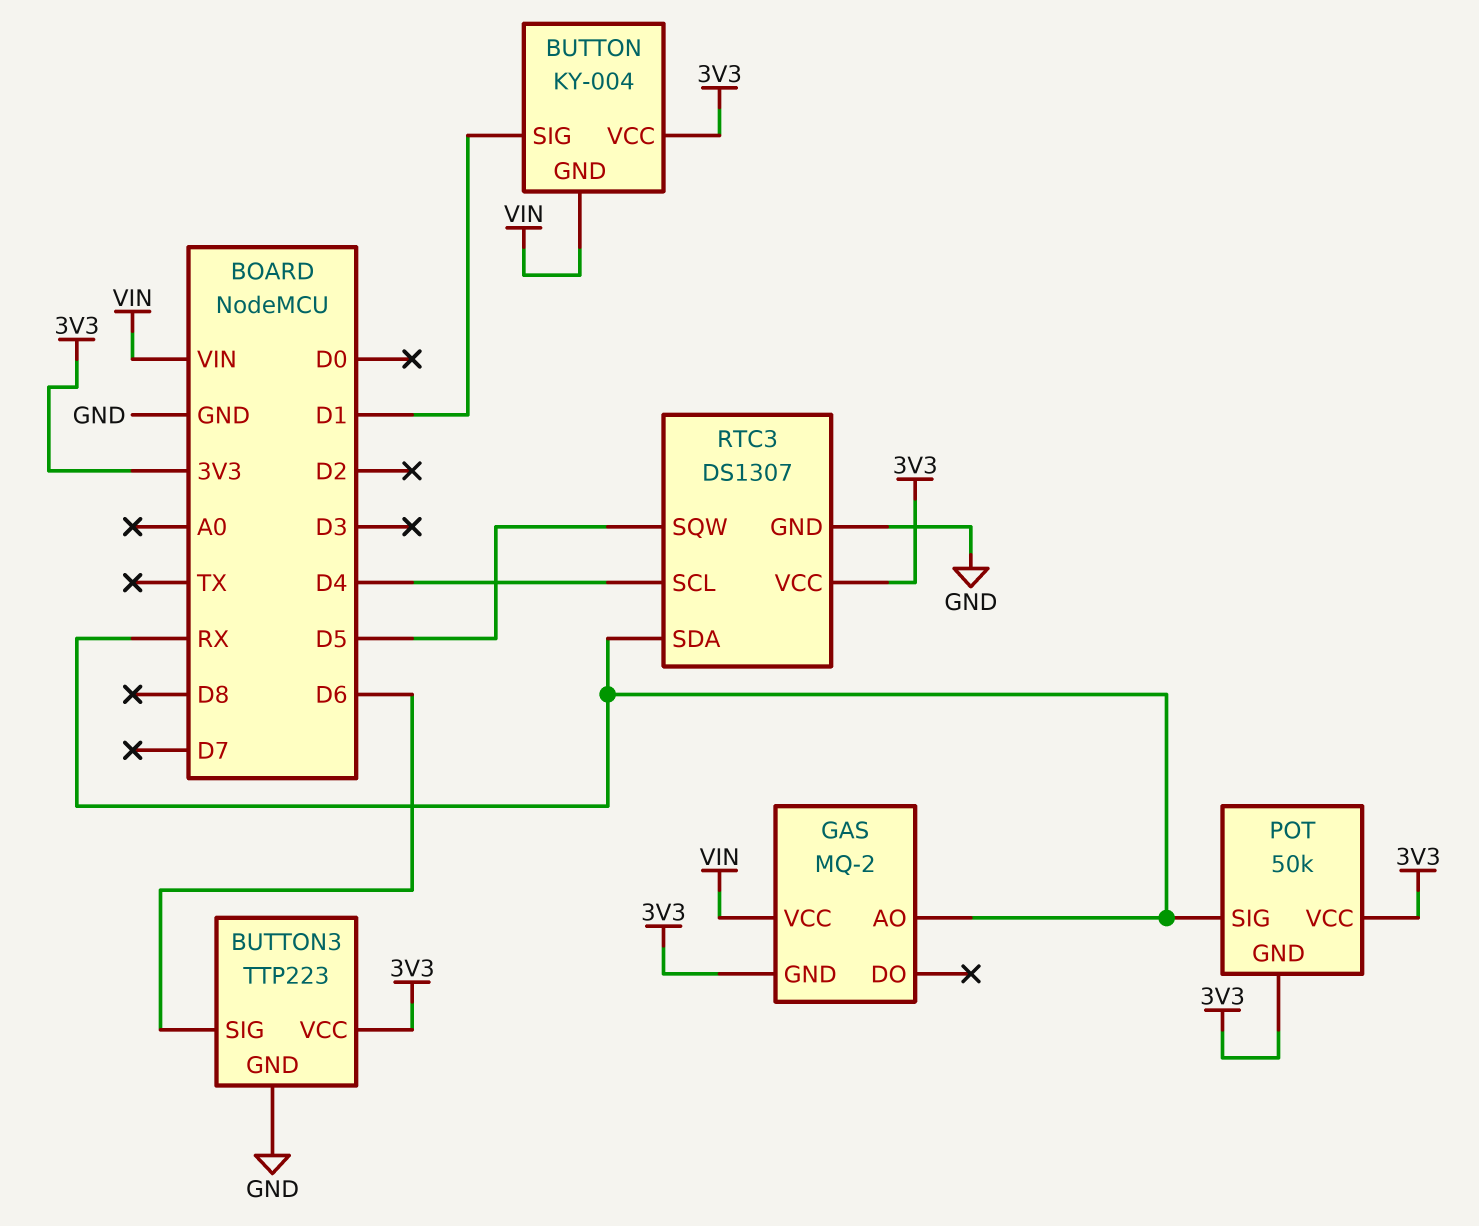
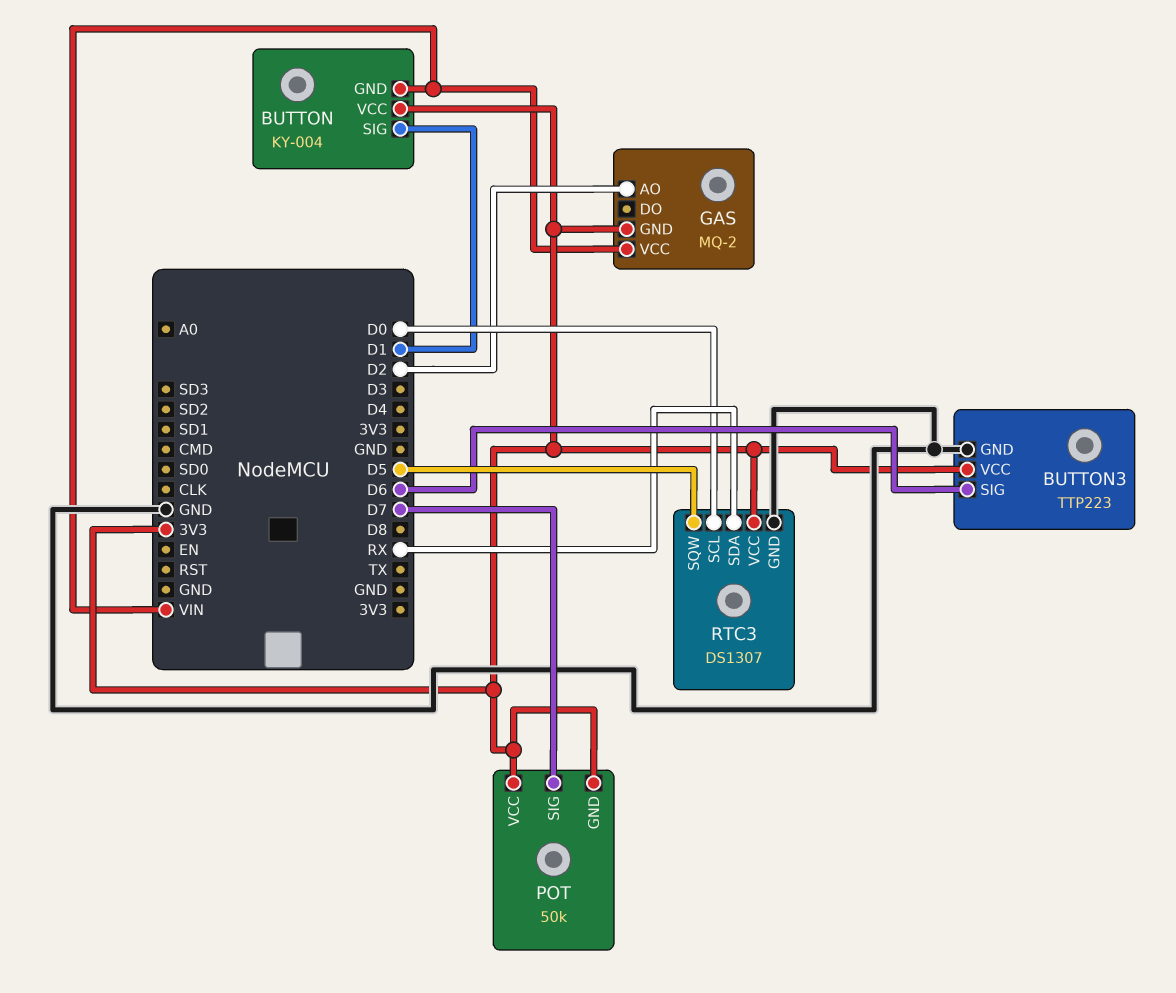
GAS pin AO: RX -> D2
POT pin SIG: RX -> D7
RTC3 pin SCL: D4 -> D0

